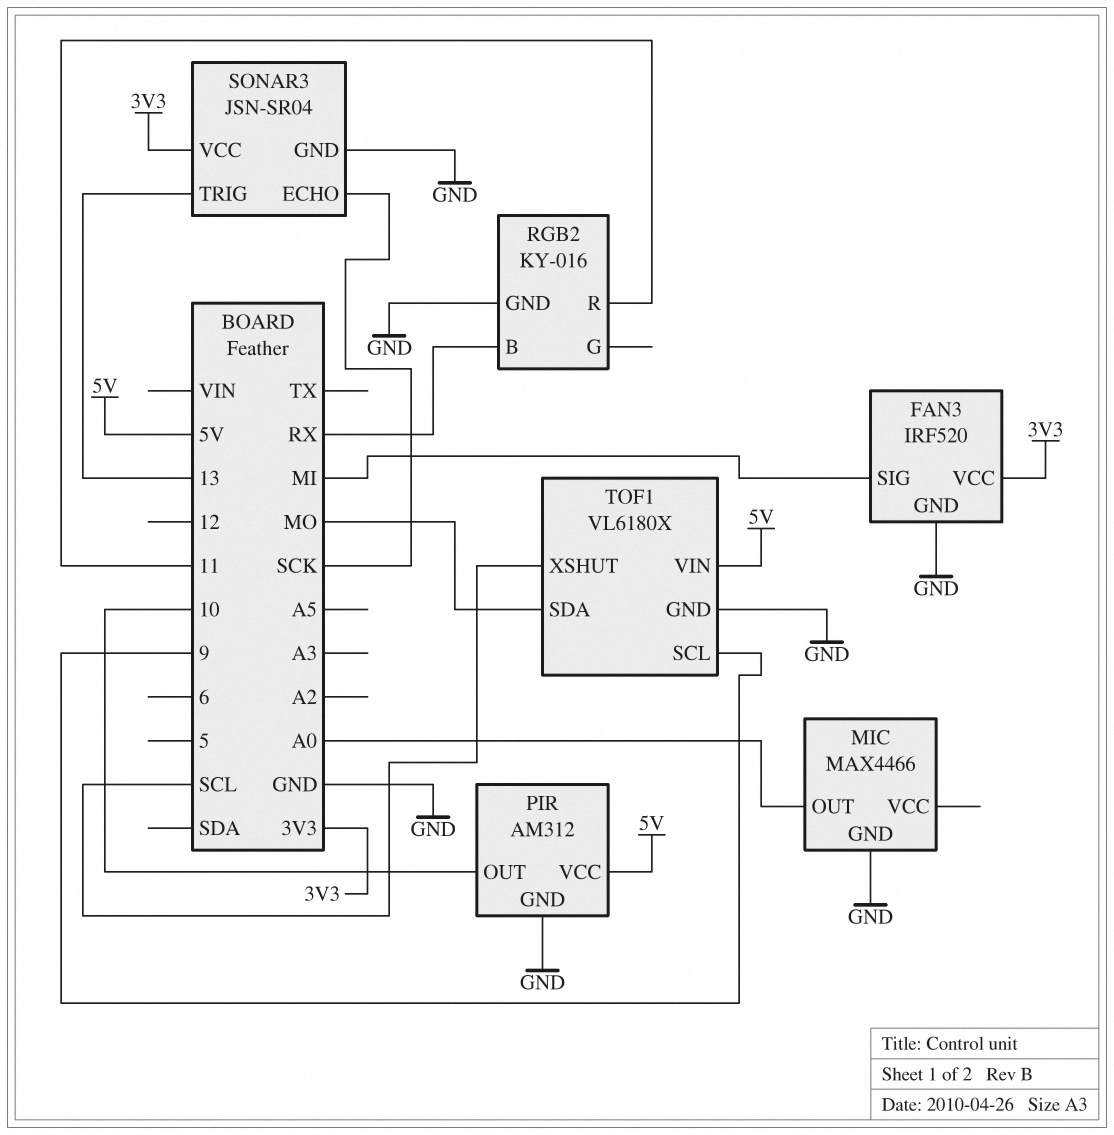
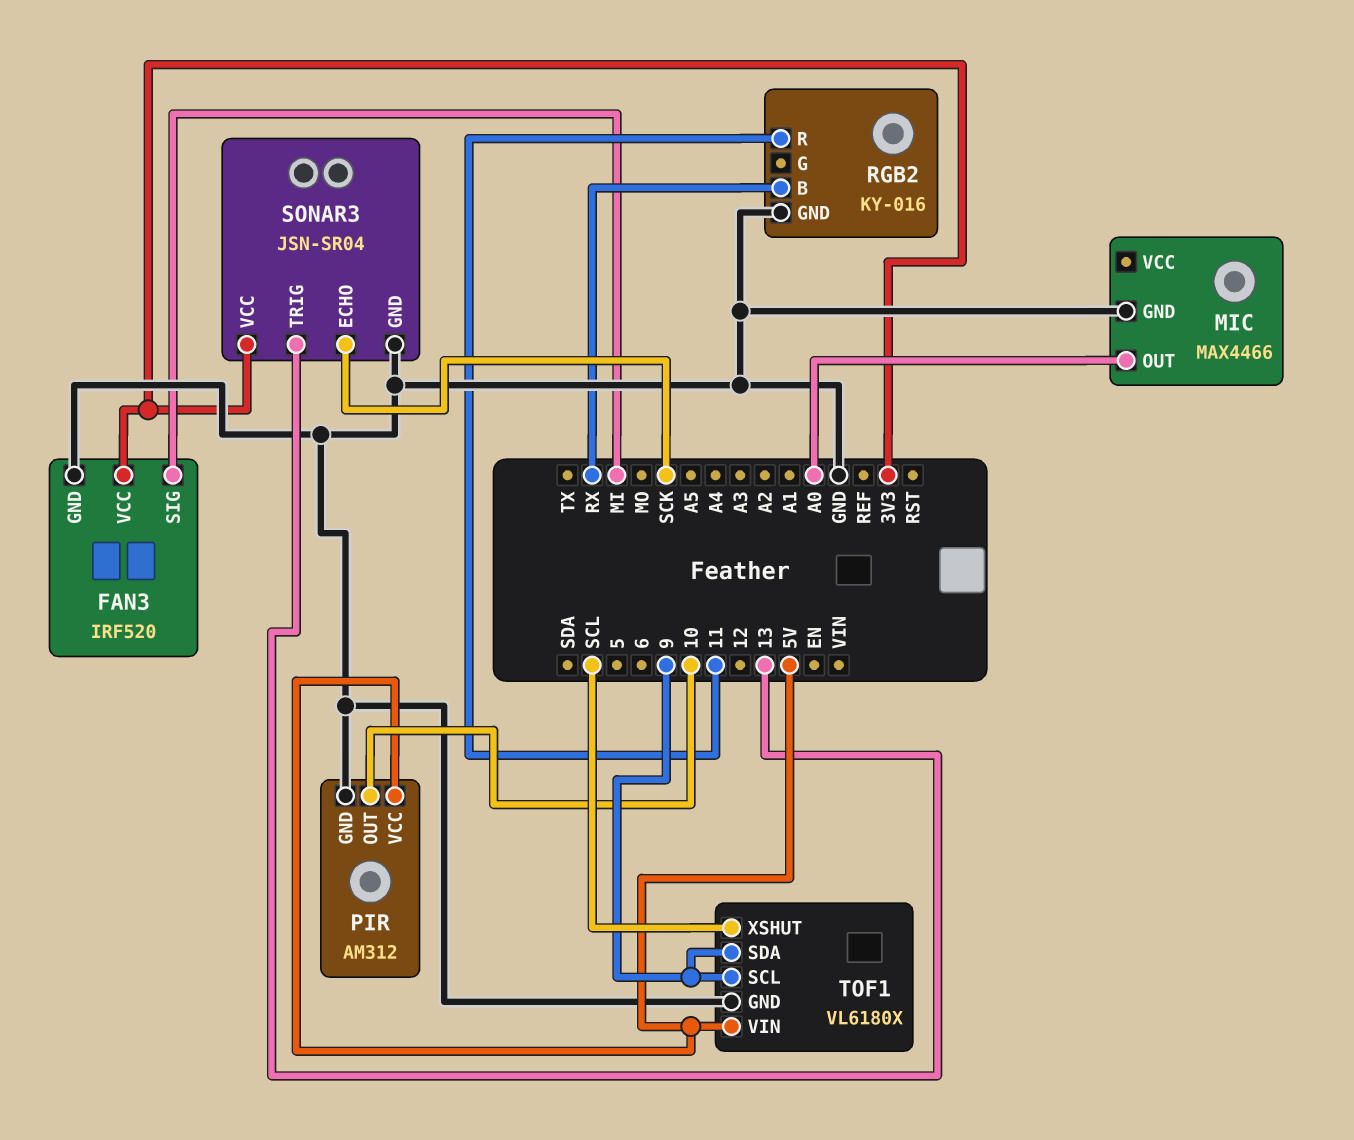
TOF1 pin SDA: MO -> 9

